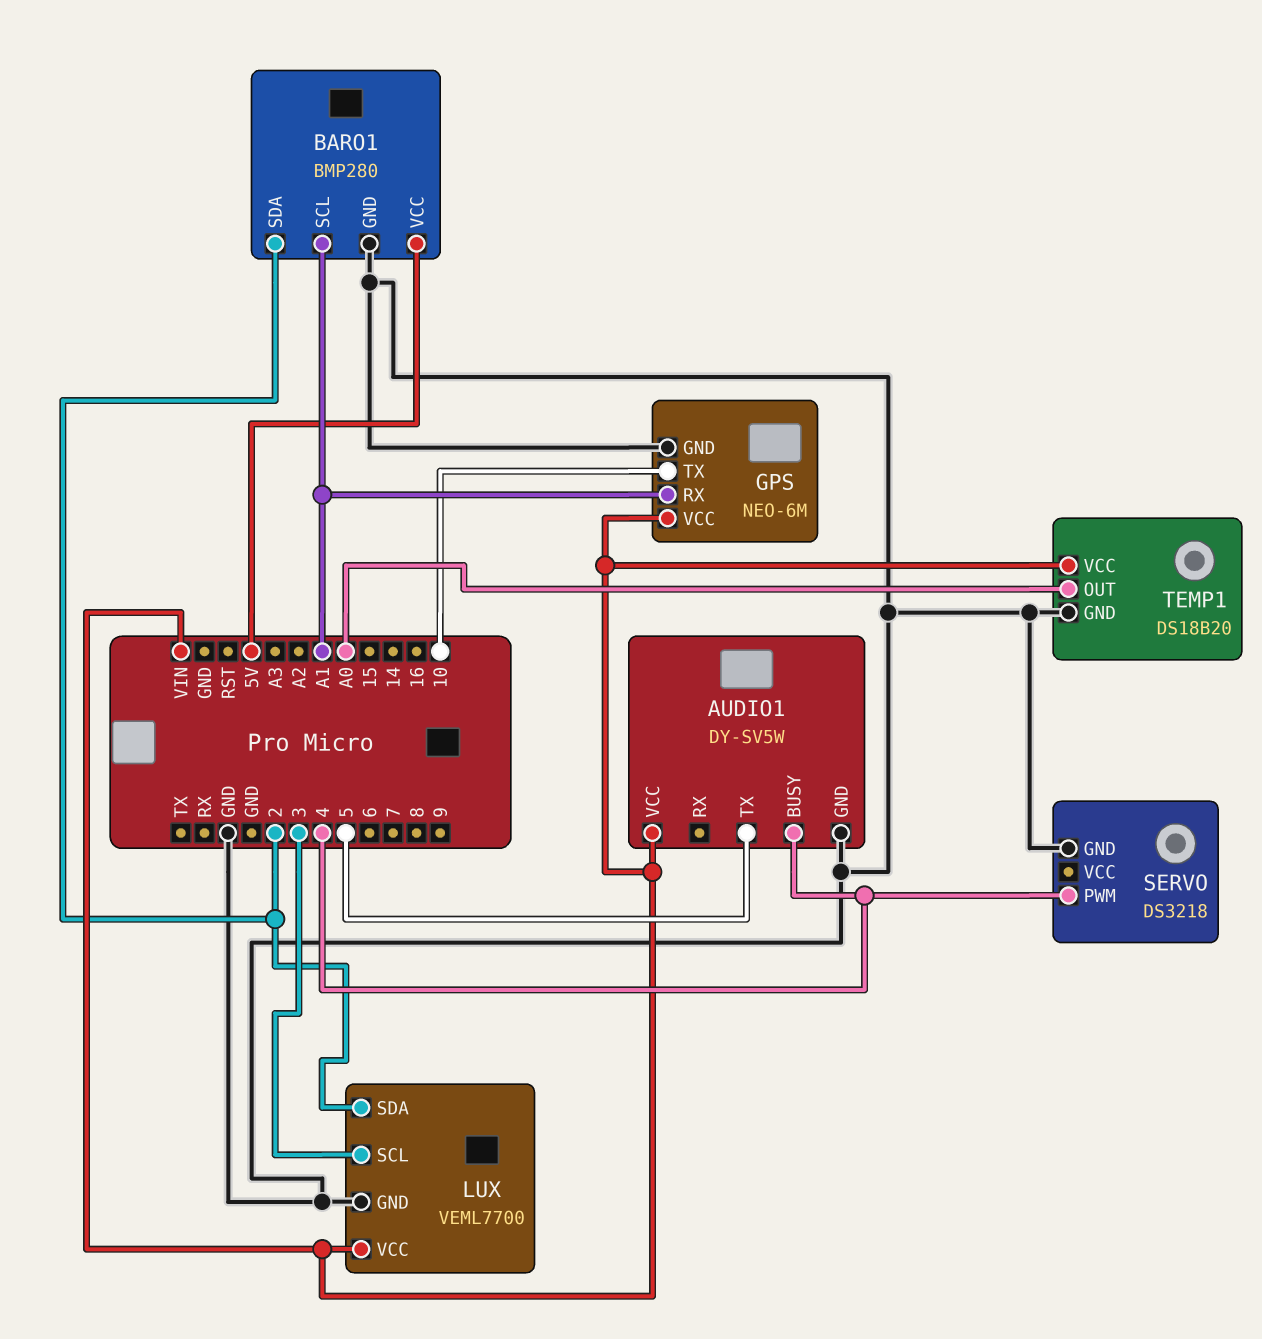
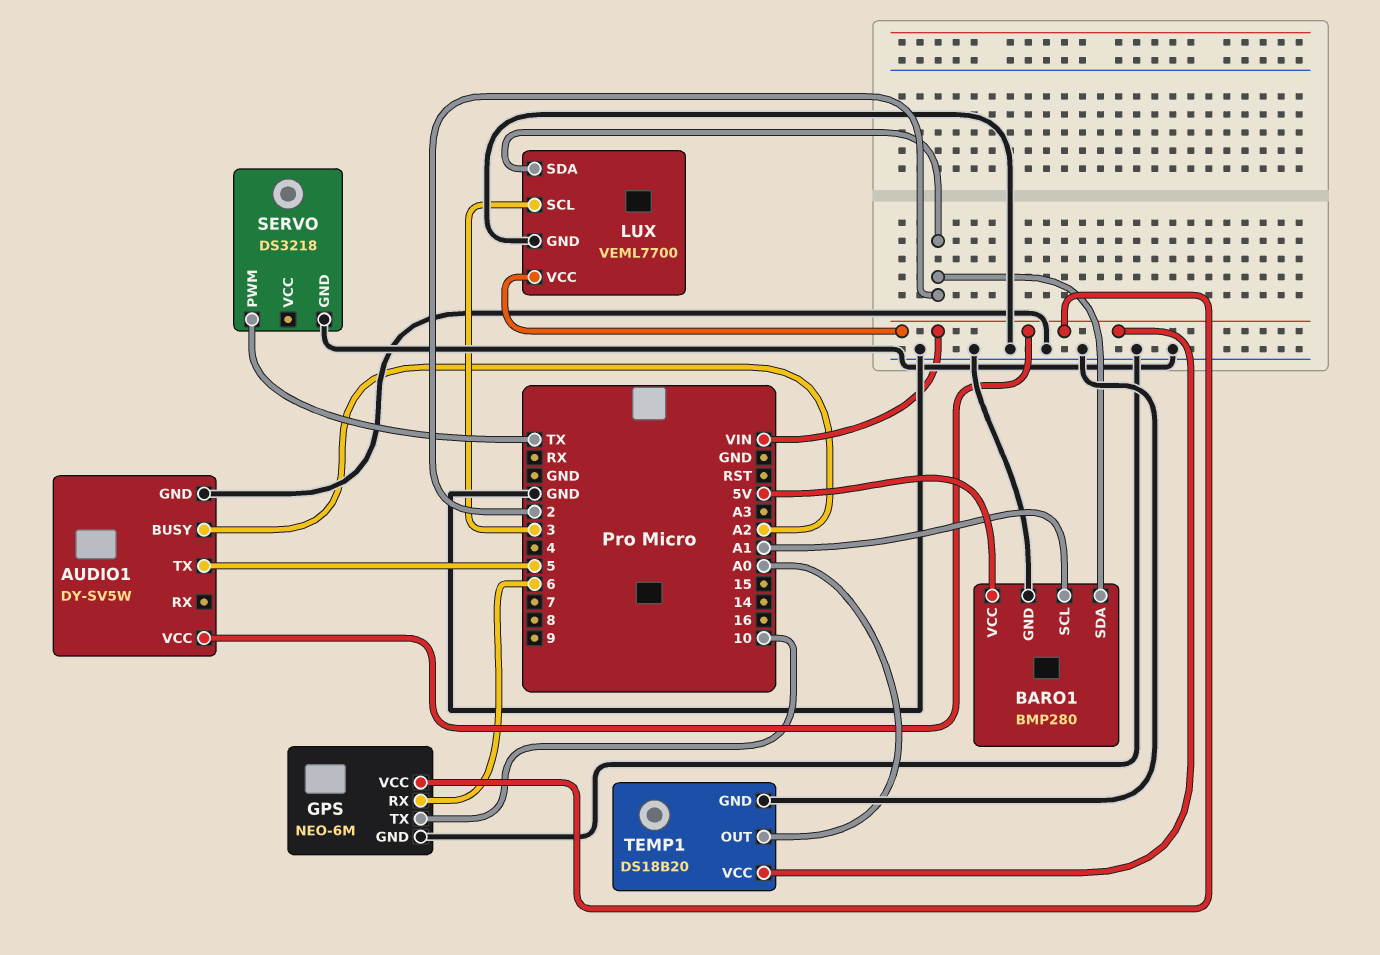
AUDIO1 pin BUSY: 4 -> A2
GPS pin RX: A1 -> 6
SERVO pin PWM: 4 -> TX

